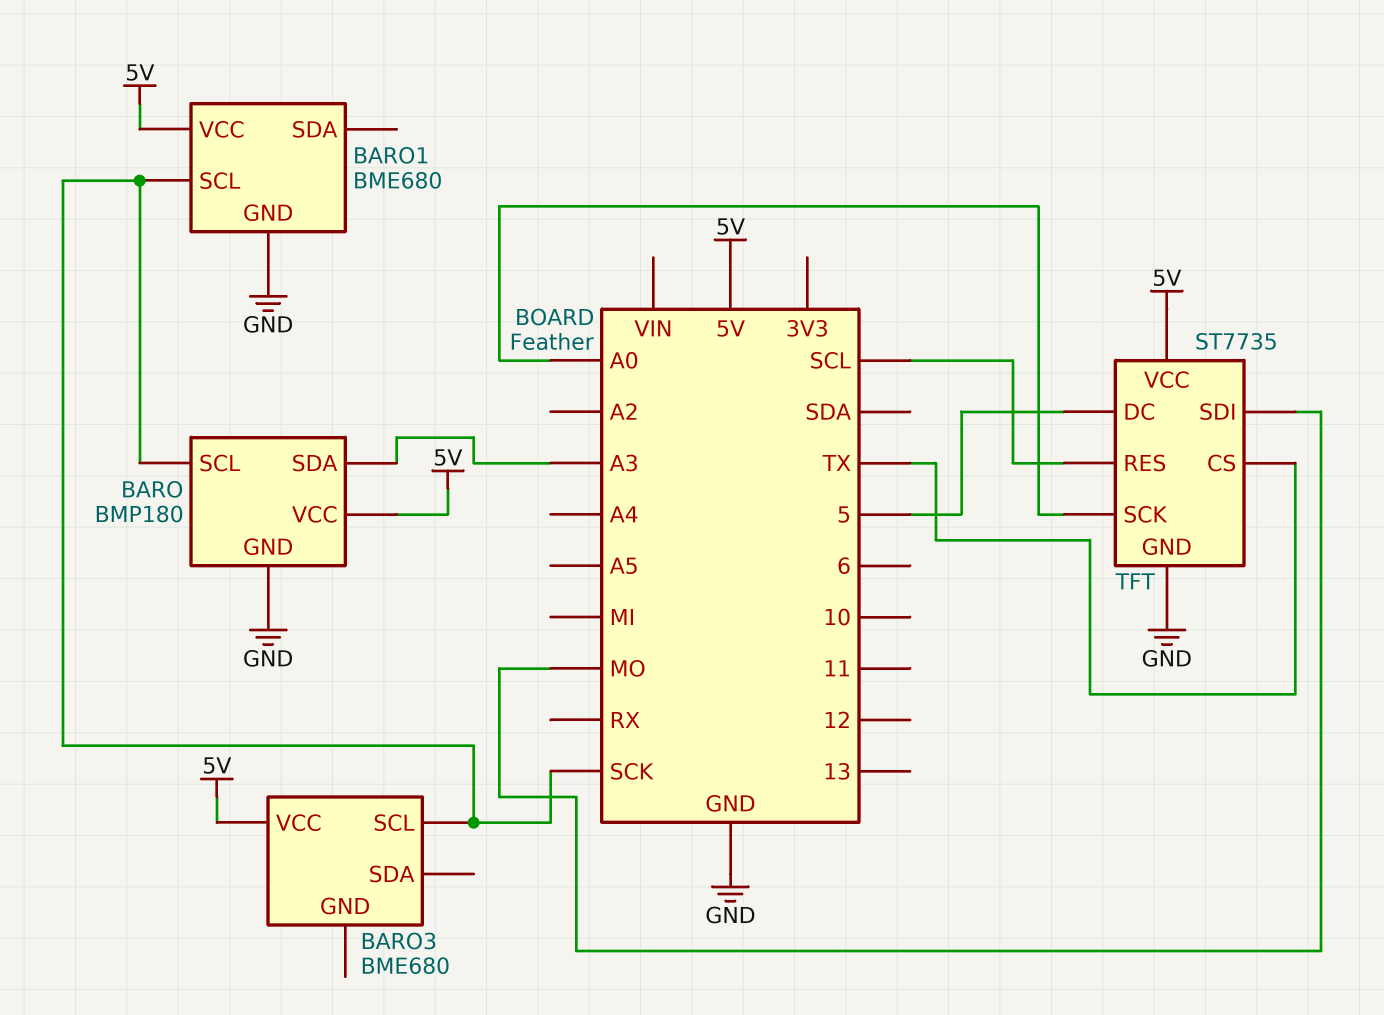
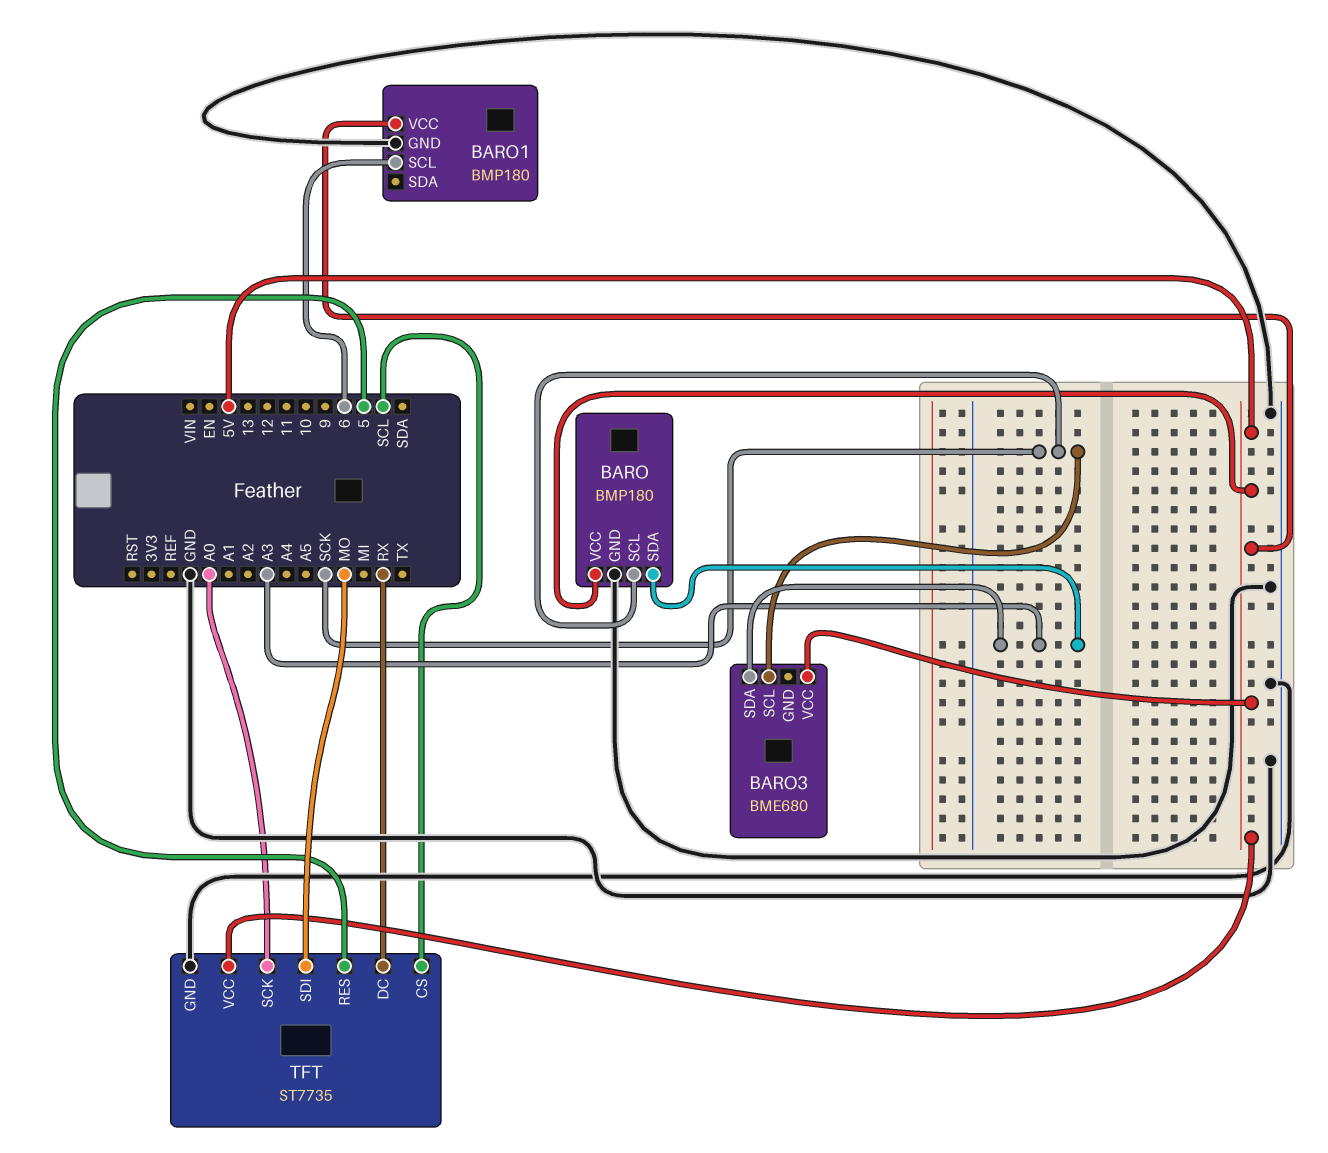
BARO1: BME680 -> BMP180
BARO1 pin SCL: SCK -> 6
BARO3 pin SDA: none -> A3
TFT pin CS: TX -> SCL
TFT pin DC: 5 -> RX
TFT pin RES: SCL -> 5

